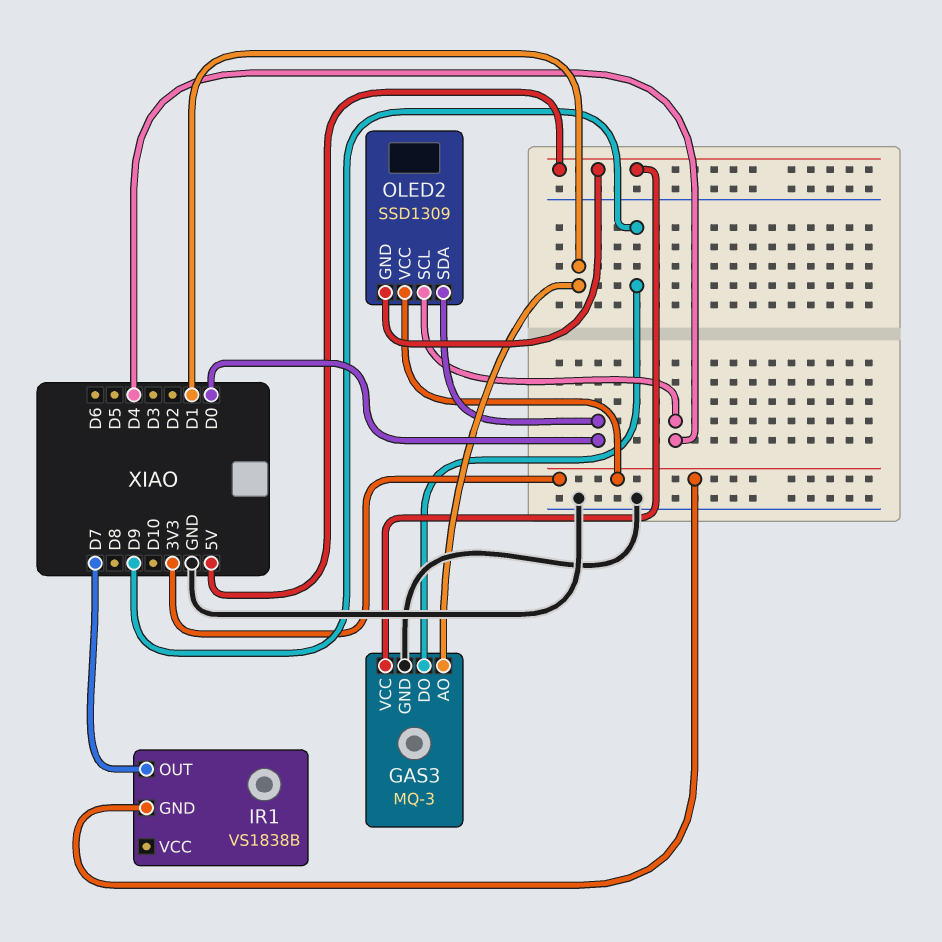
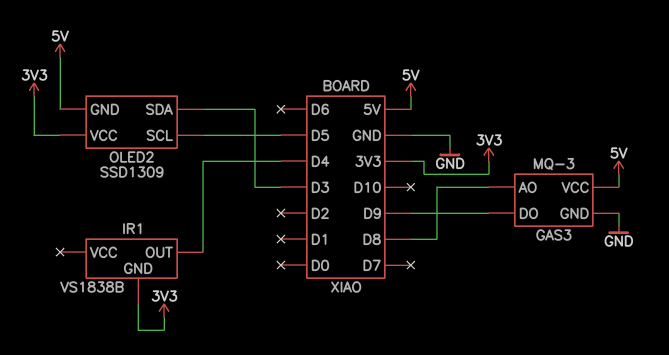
GAS3 pin AO: D1 -> D8
IR1 pin OUT: D7 -> D4
OLED2 pin SCL: D4 -> D5
OLED2 pin SDA: D0 -> D3

